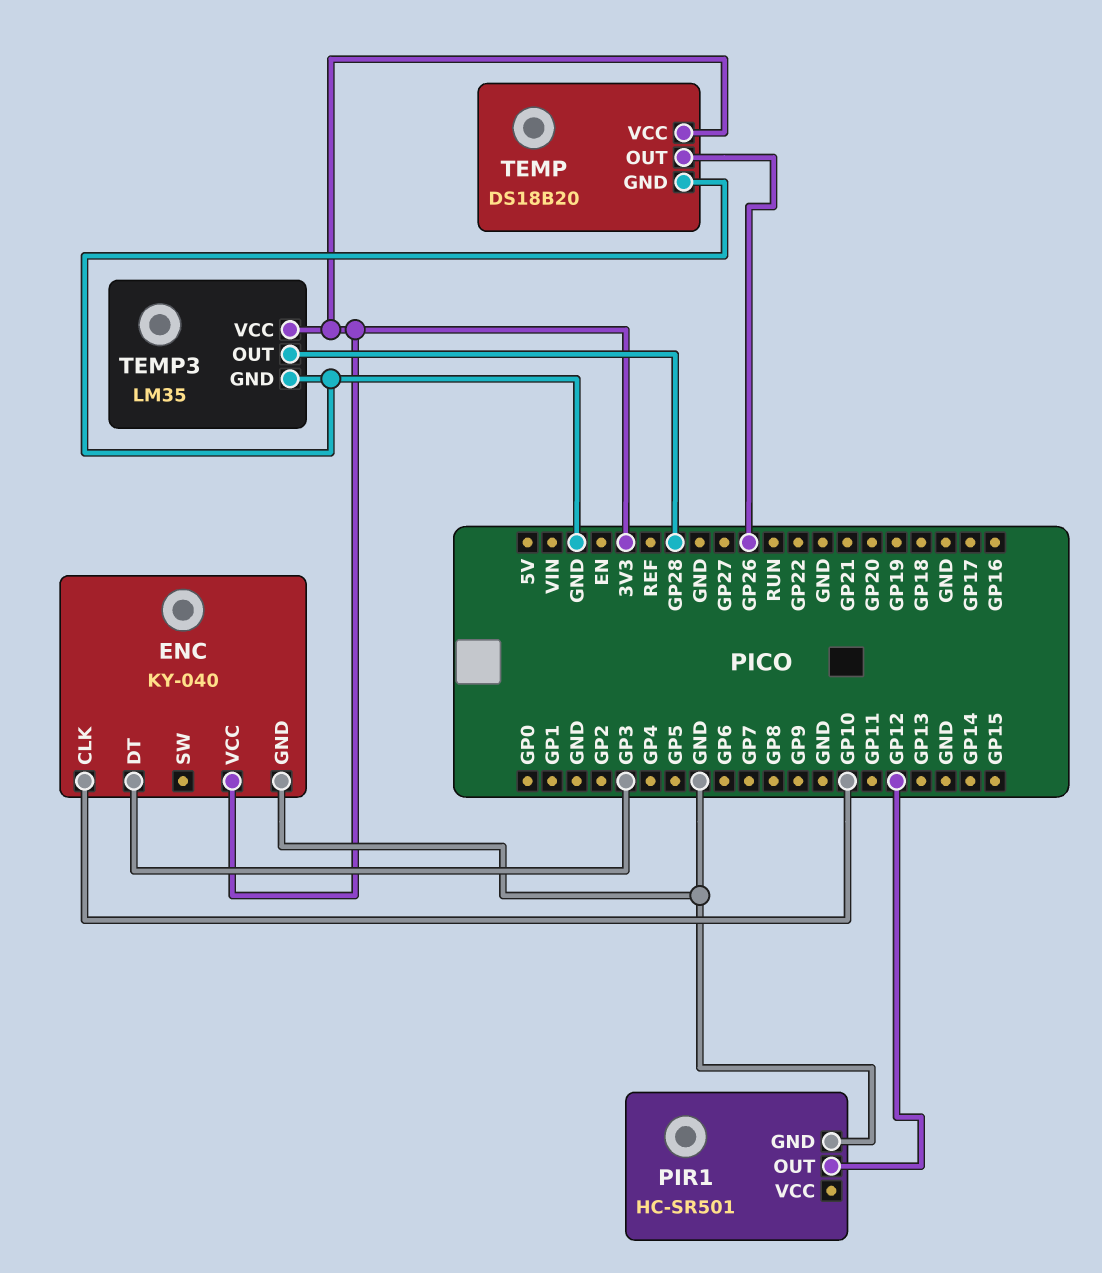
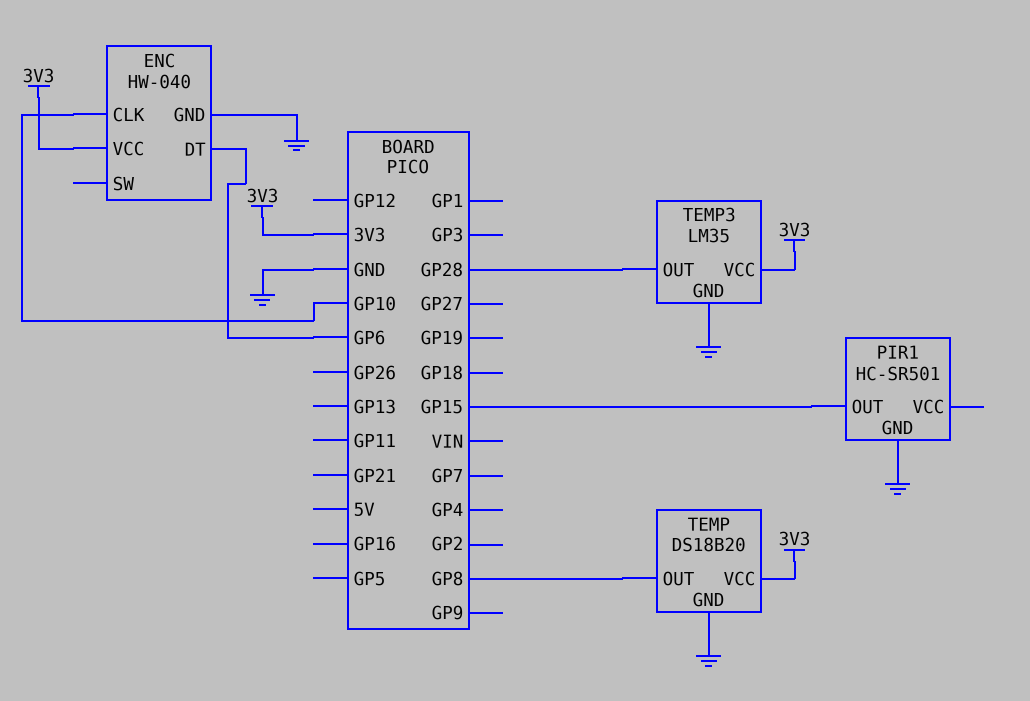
ENC: KY-040 -> HW-040
ENC pin DT: GP3 -> GP6
PIR1 pin OUT: GP12 -> GP15
TEMP pin OUT: GP26 -> GP8

